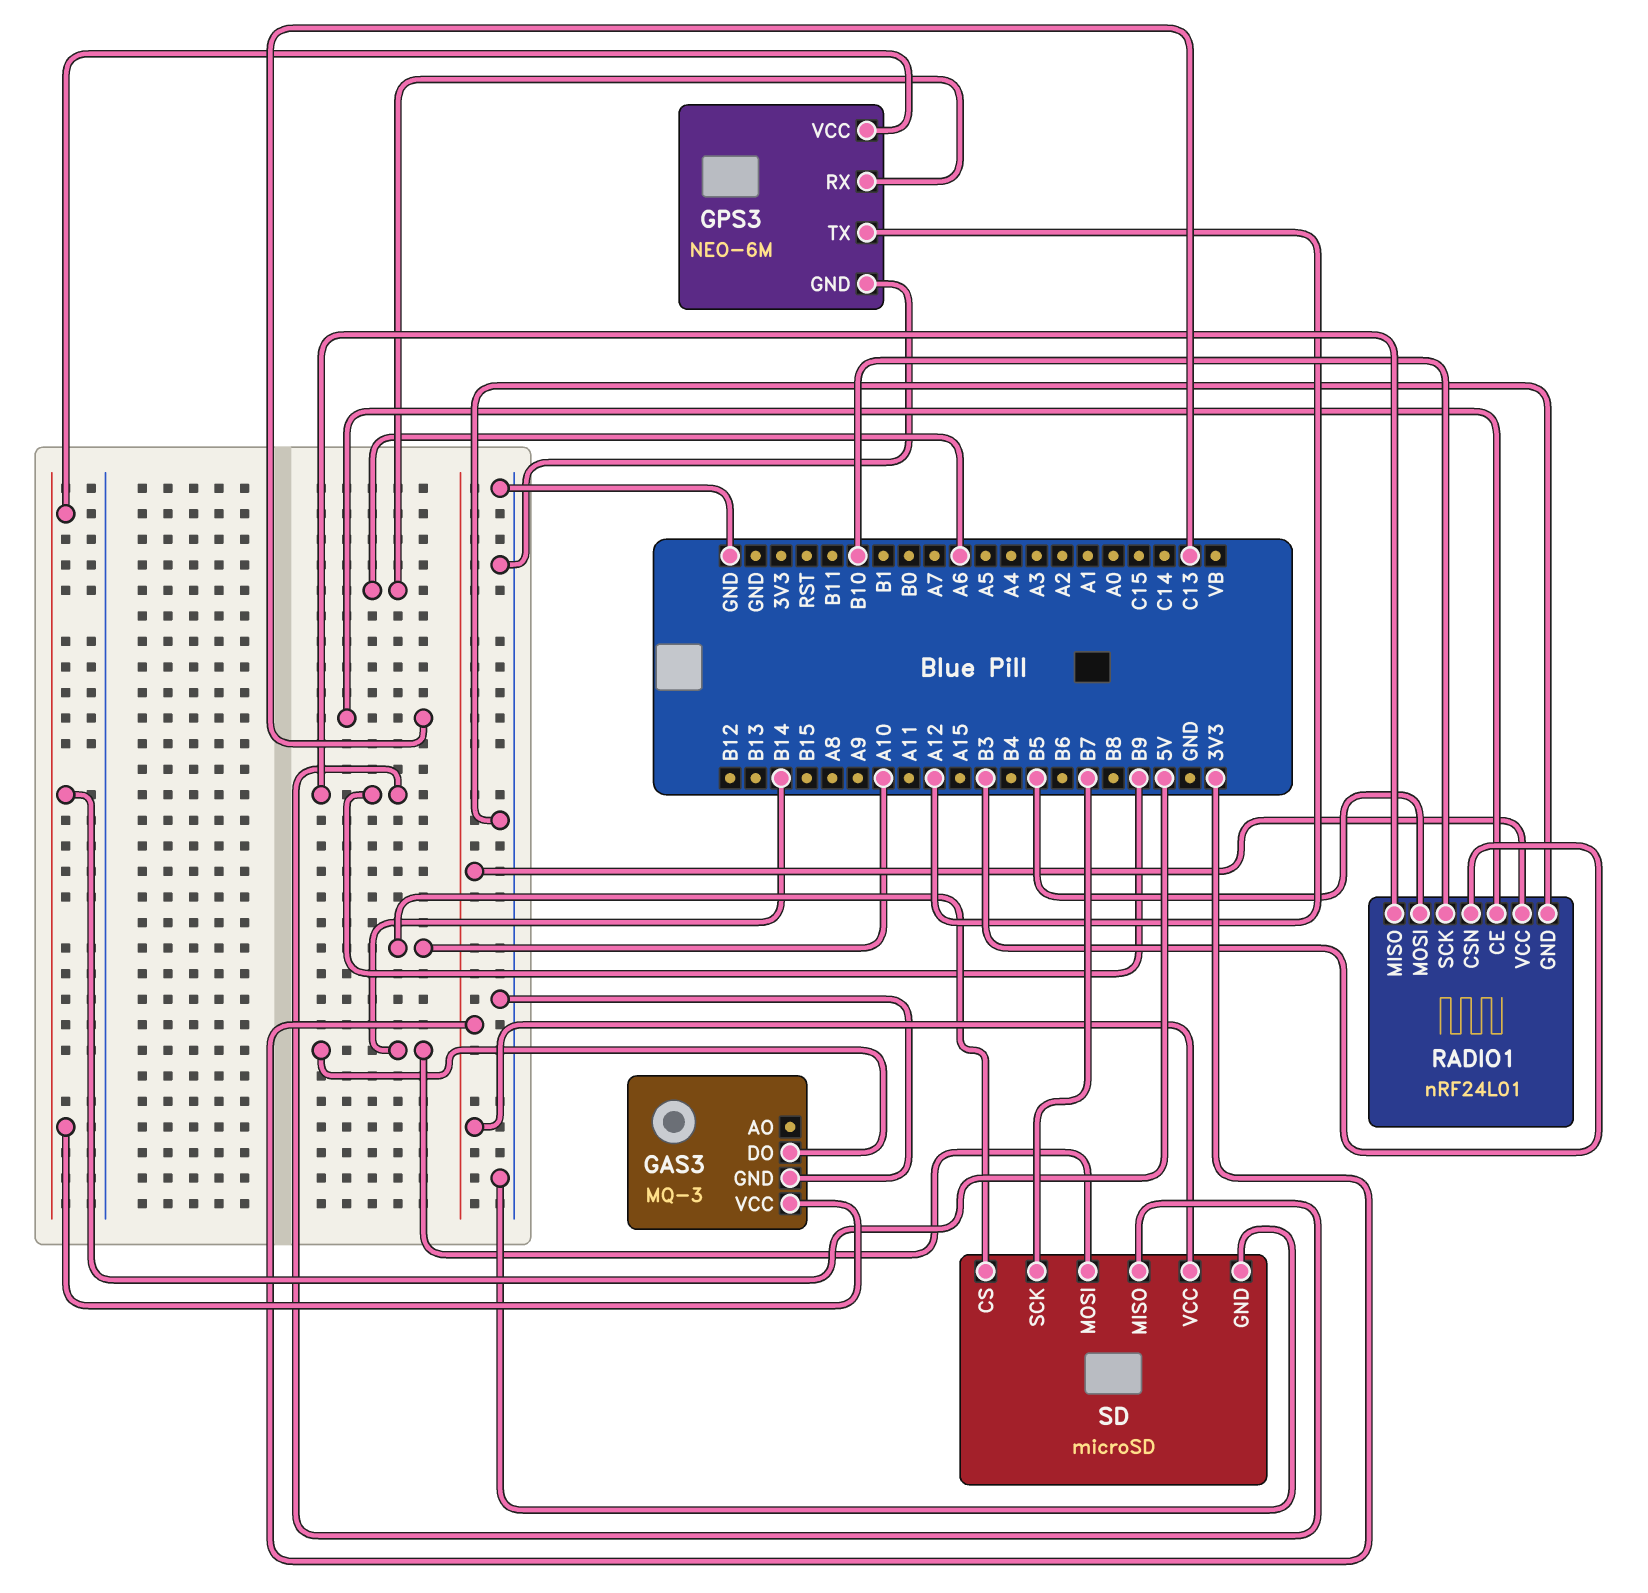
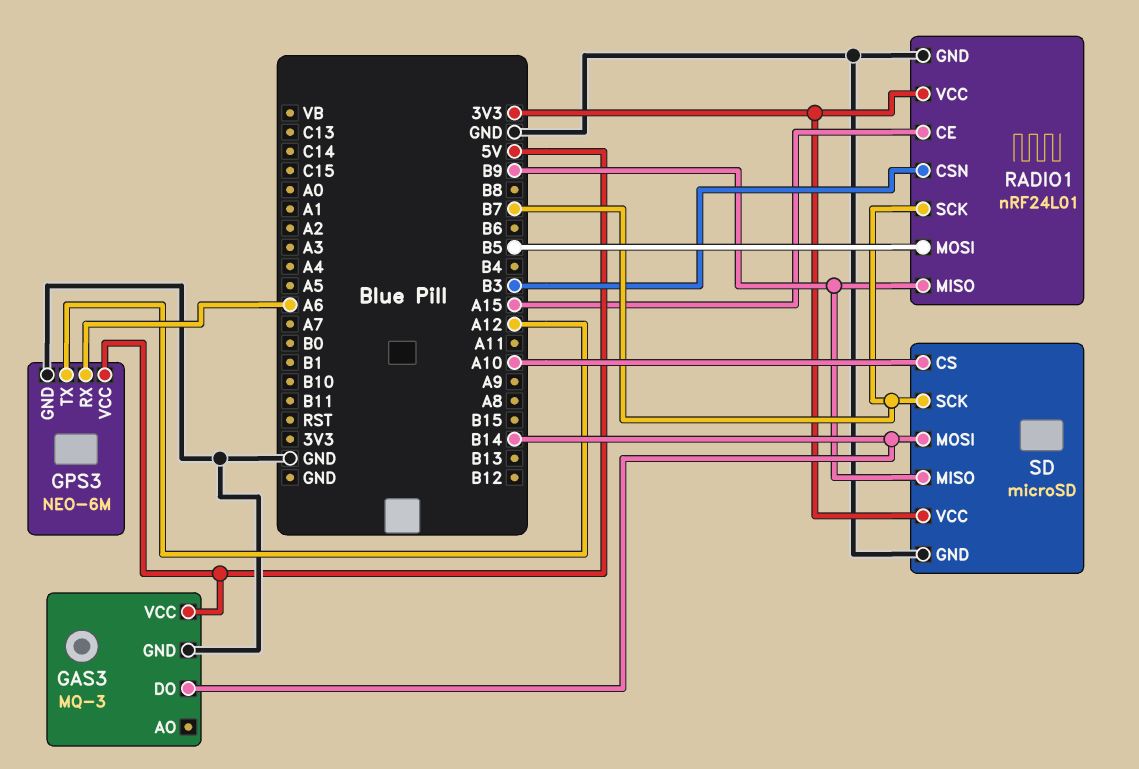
RADIO1 pin CE: C13 -> A15
RADIO1 pin SCK: B10 -> B7

